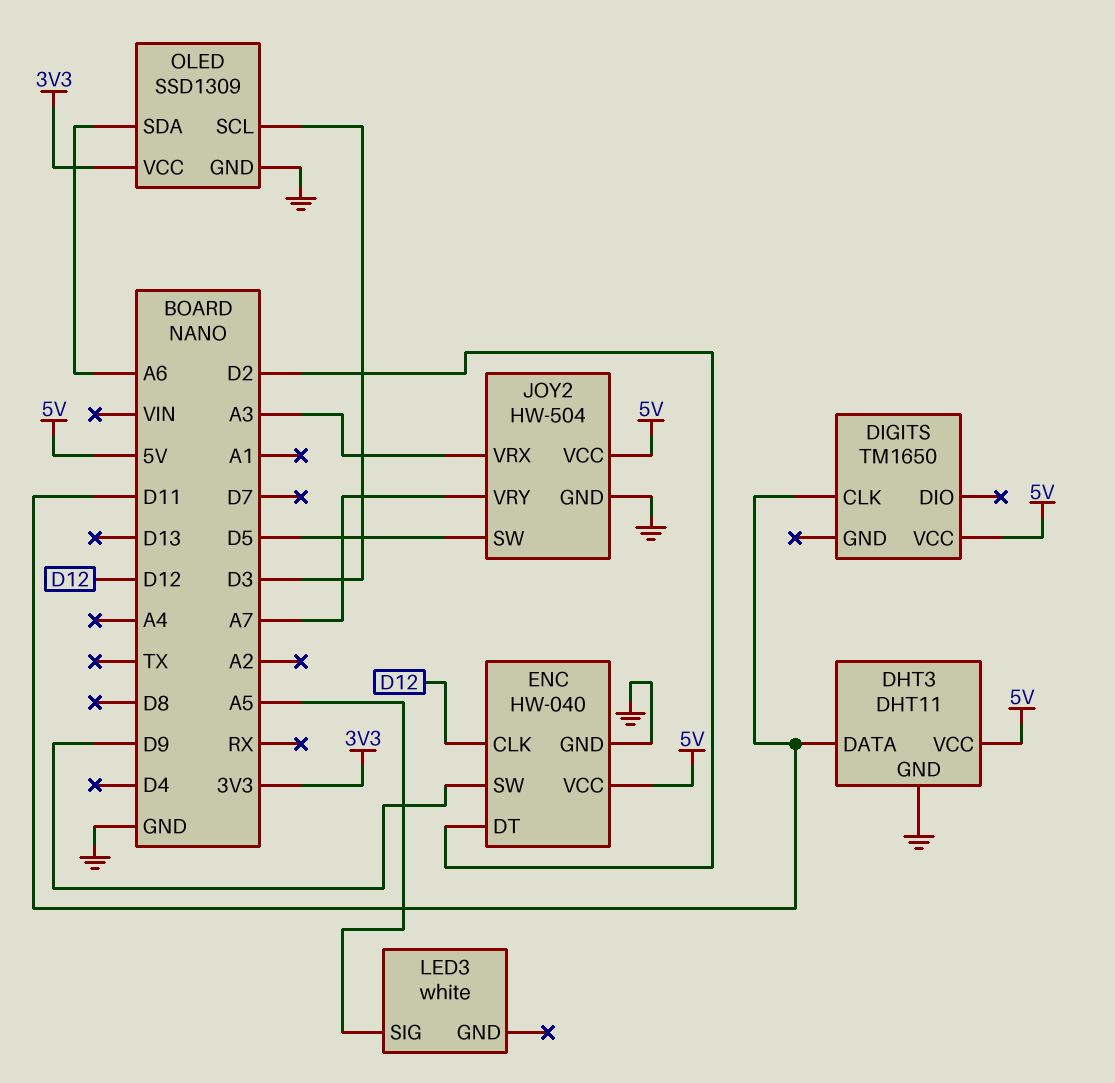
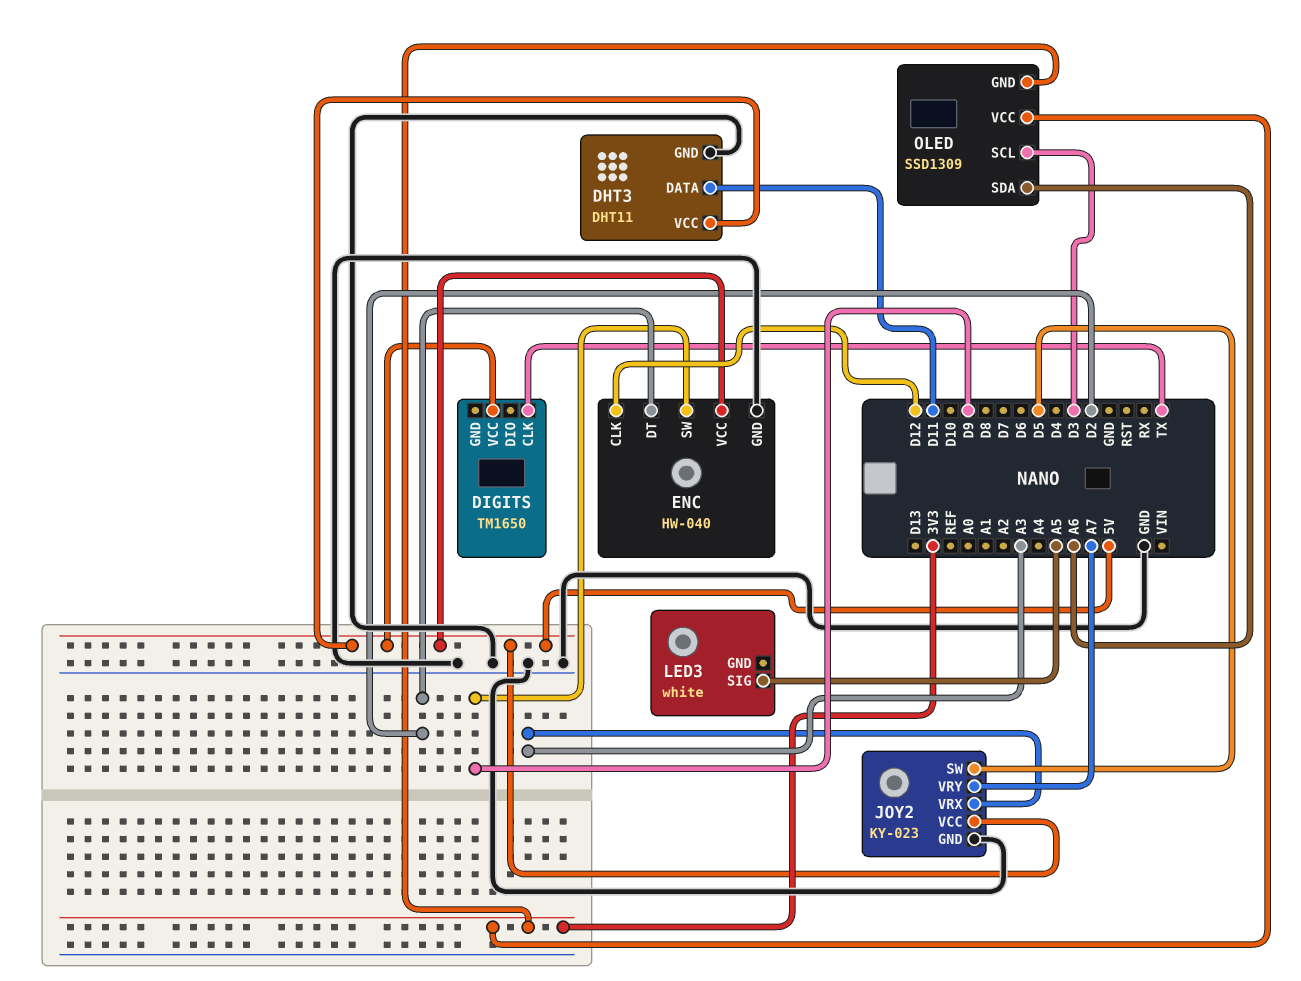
DIGITS pin CLK: D11 -> TX
JOY2: HW-504 -> KY-023
OLED pin GND: GND -> 3V3

